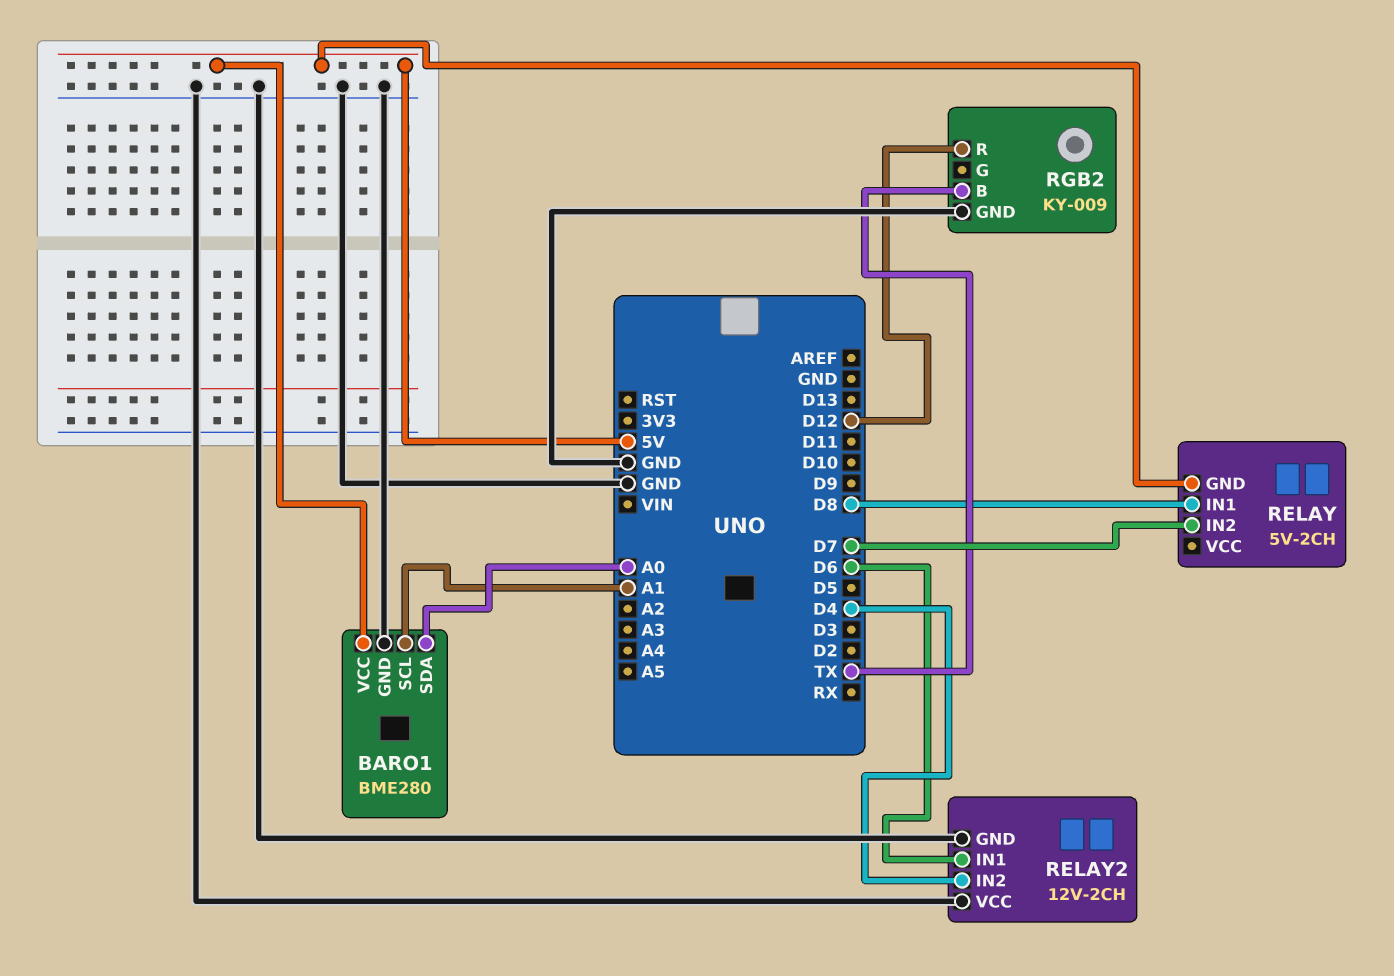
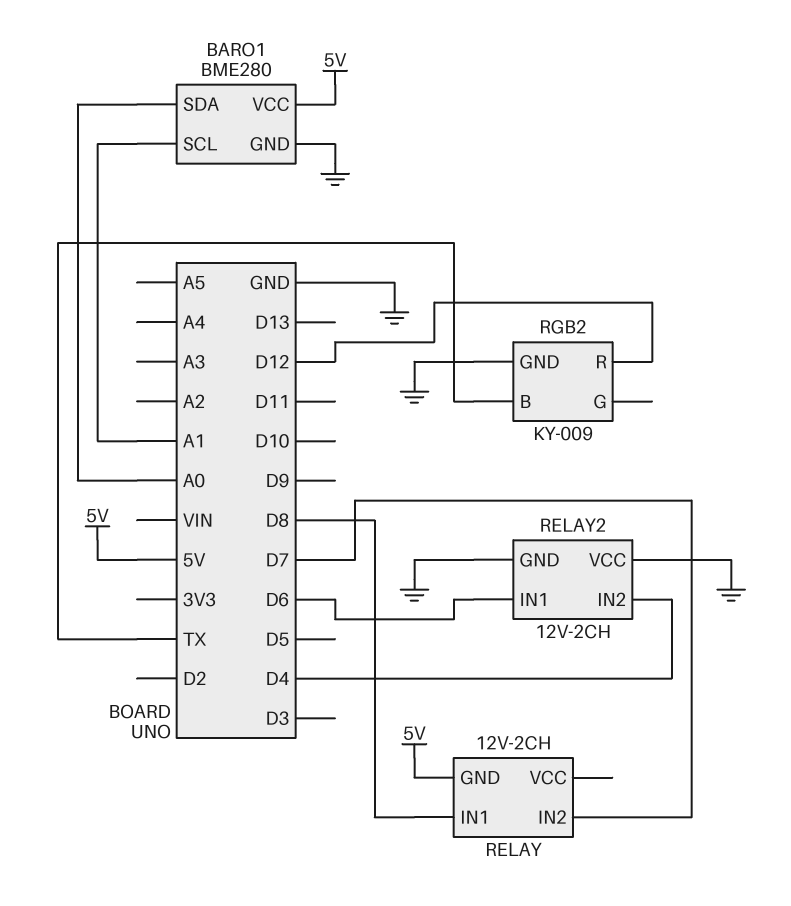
RELAY: 5V-2CH -> 12V-2CH

